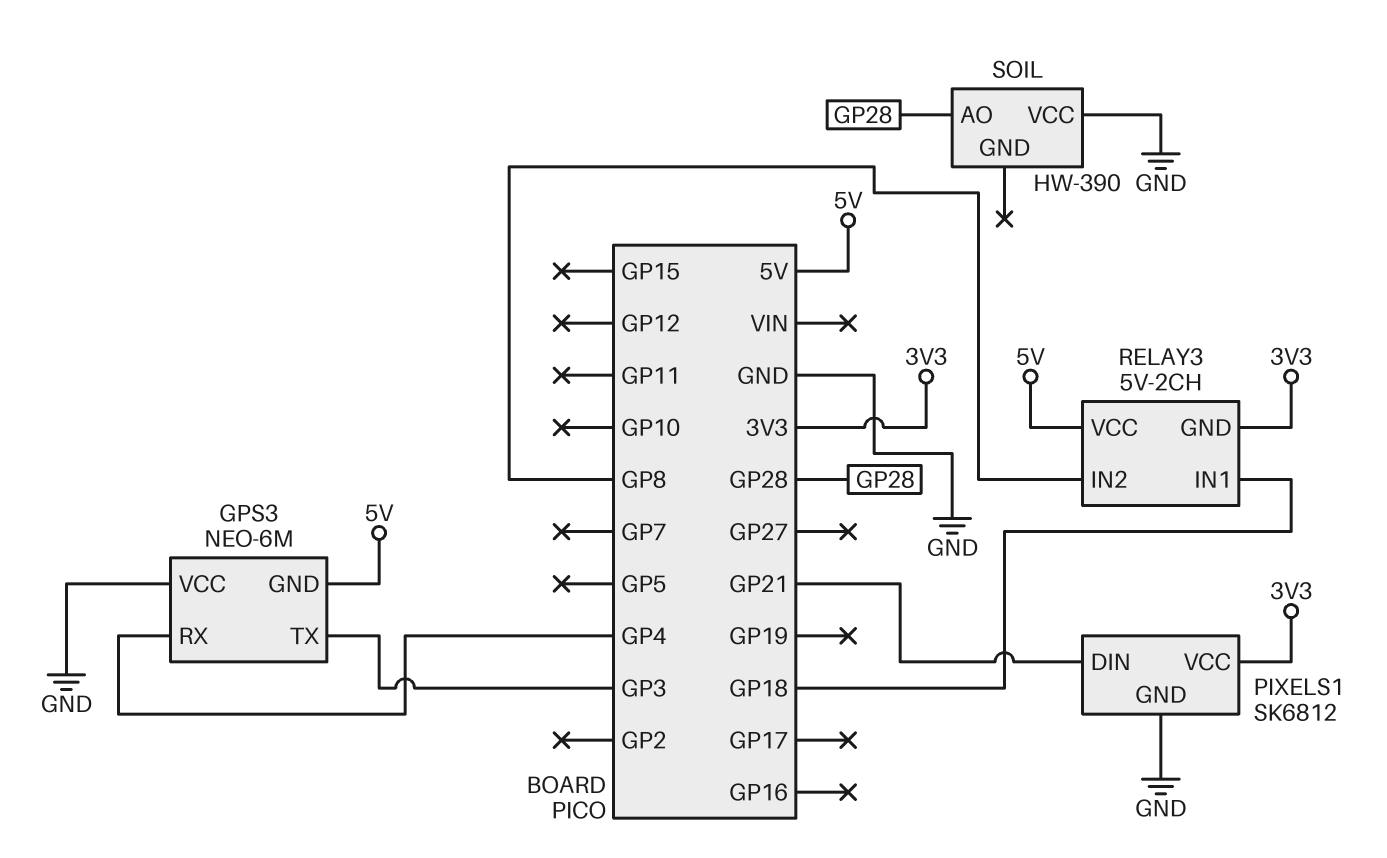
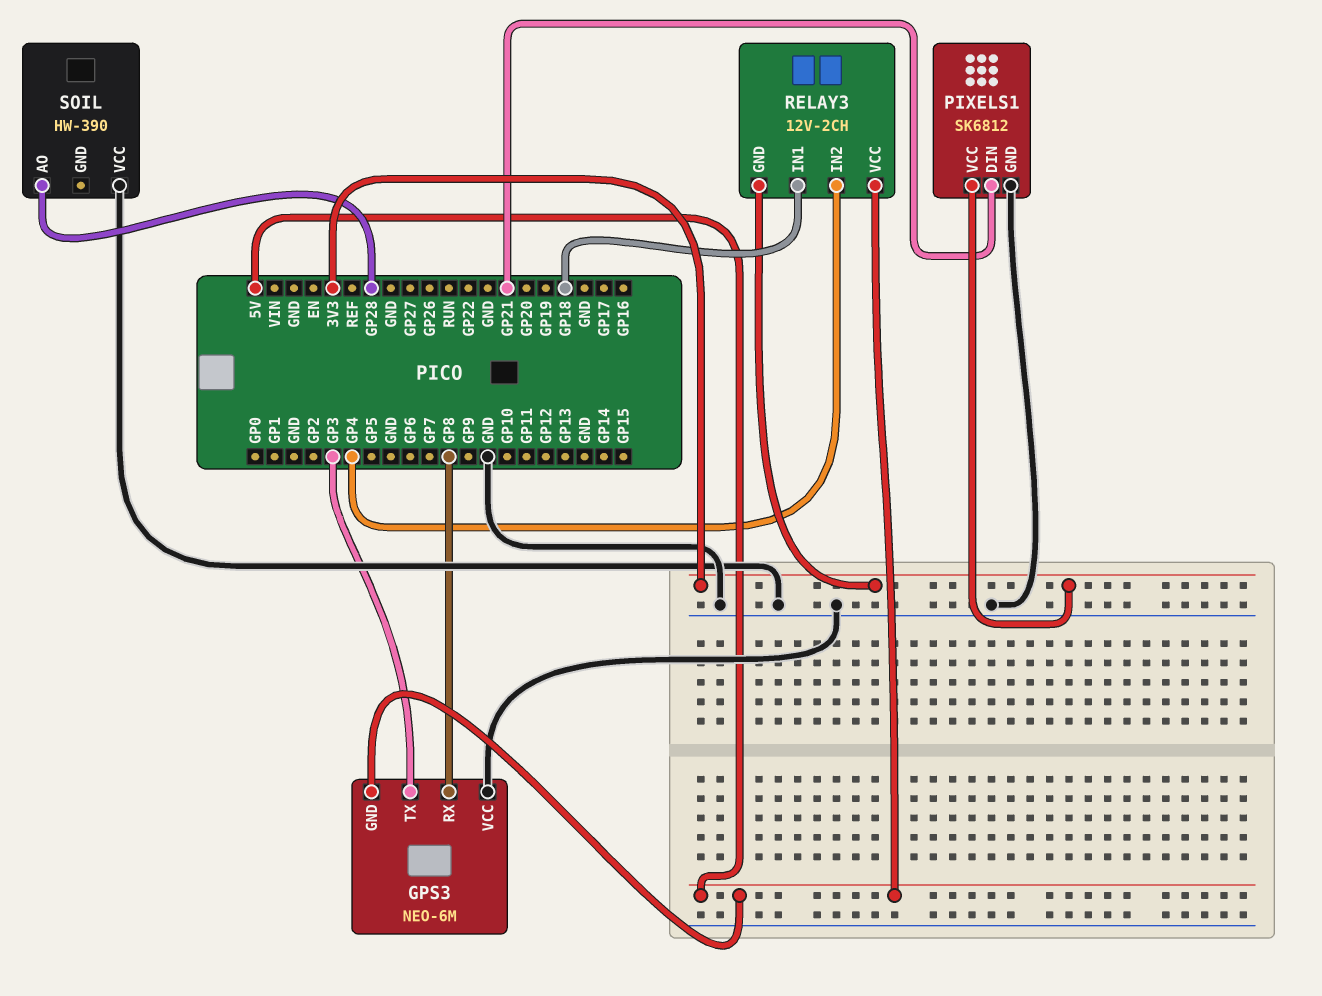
GPS3 pin RX: GP4 -> GP8
RELAY3: 5V-2CH -> 12V-2CH
RELAY3 pin IN2: GP8 -> GP4

